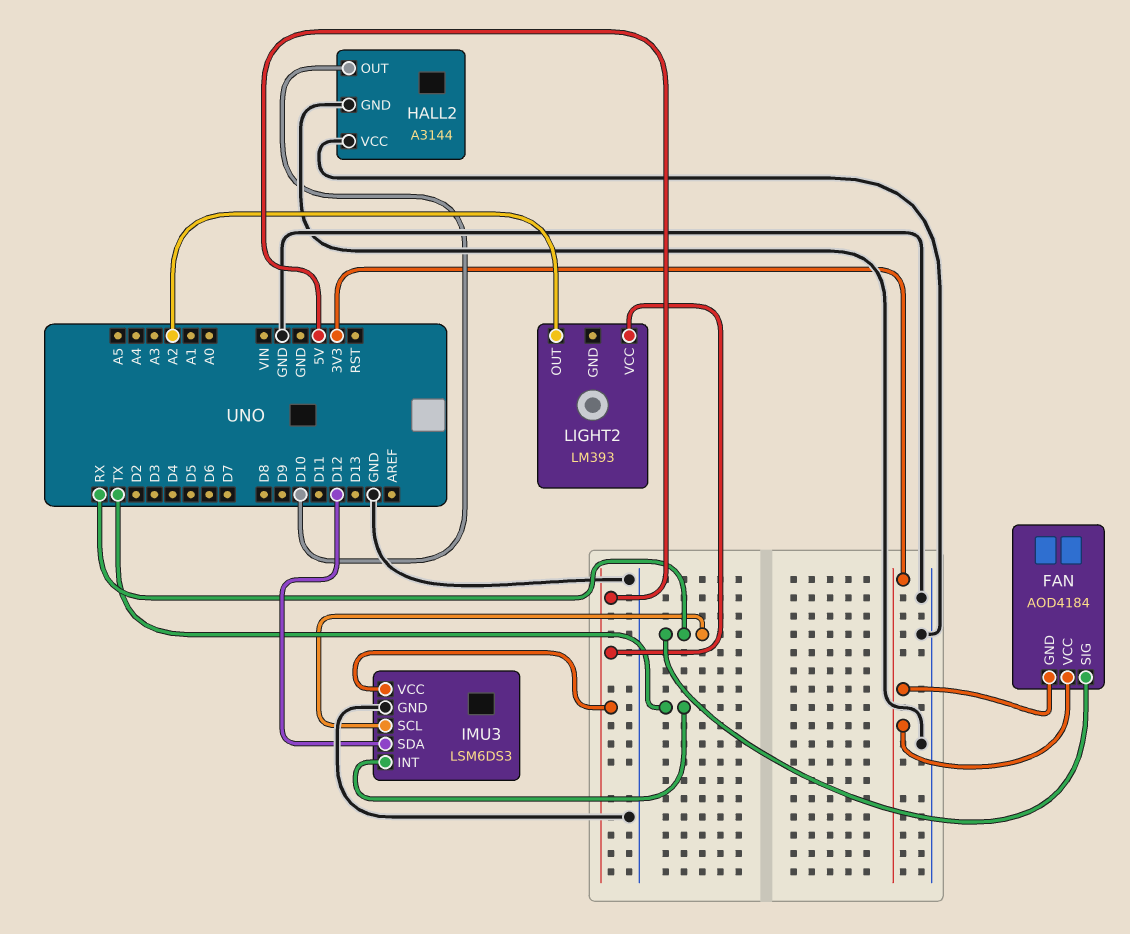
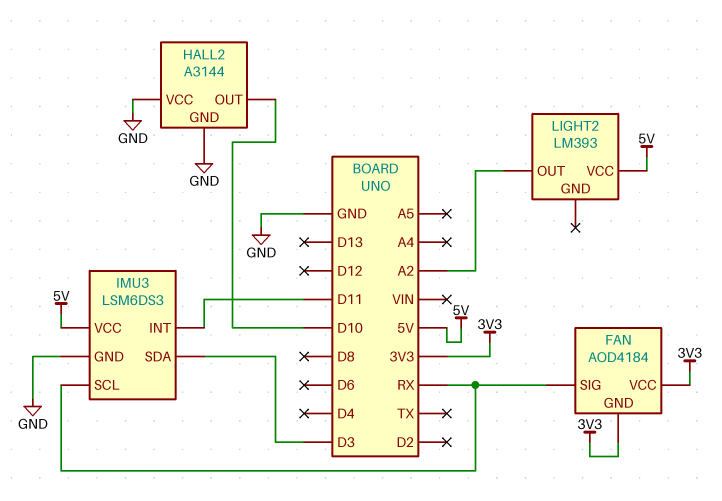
IMU3 pin INT: TX -> D11
IMU3 pin SDA: D12 -> D3

